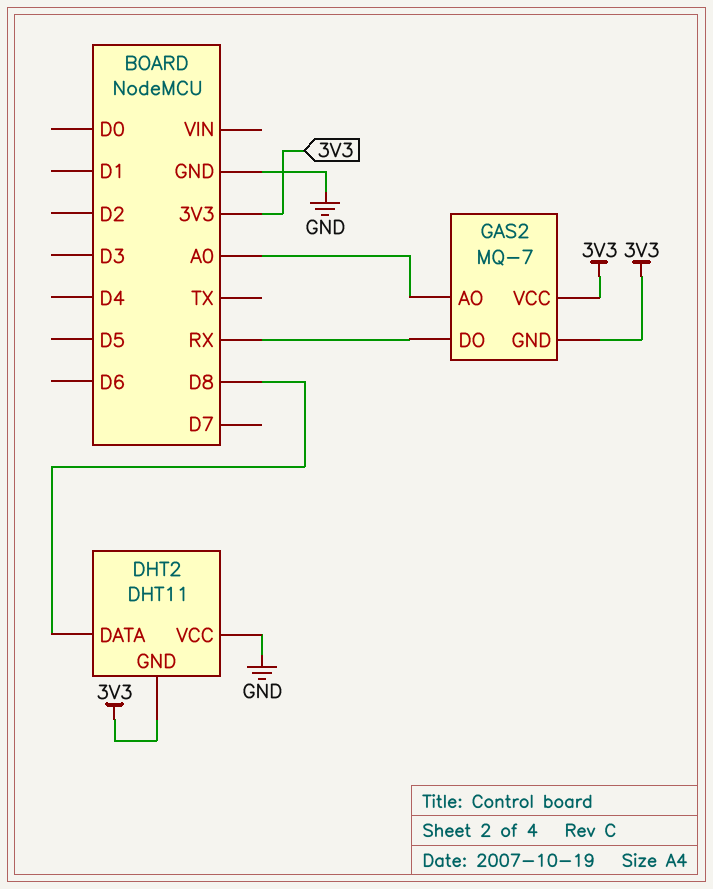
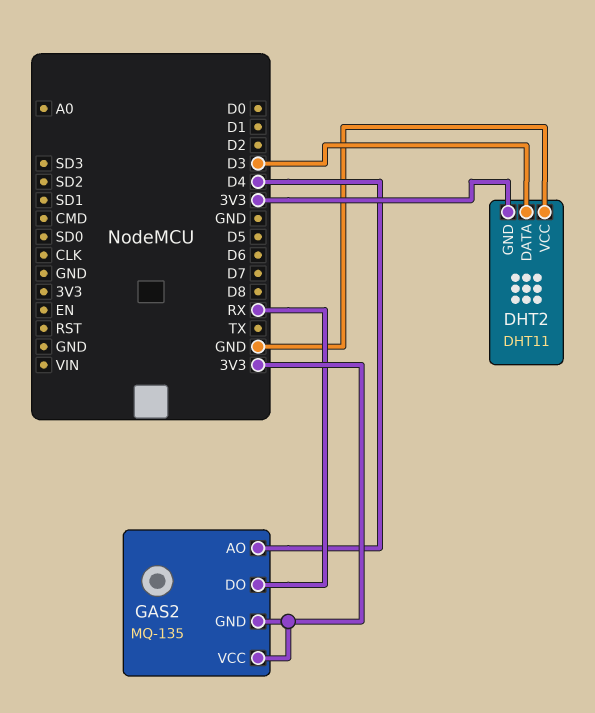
DHT2 pin DATA: D8 -> D3
GAS2: MQ-7 -> MQ-135
GAS2 pin AO: A0 -> D4

